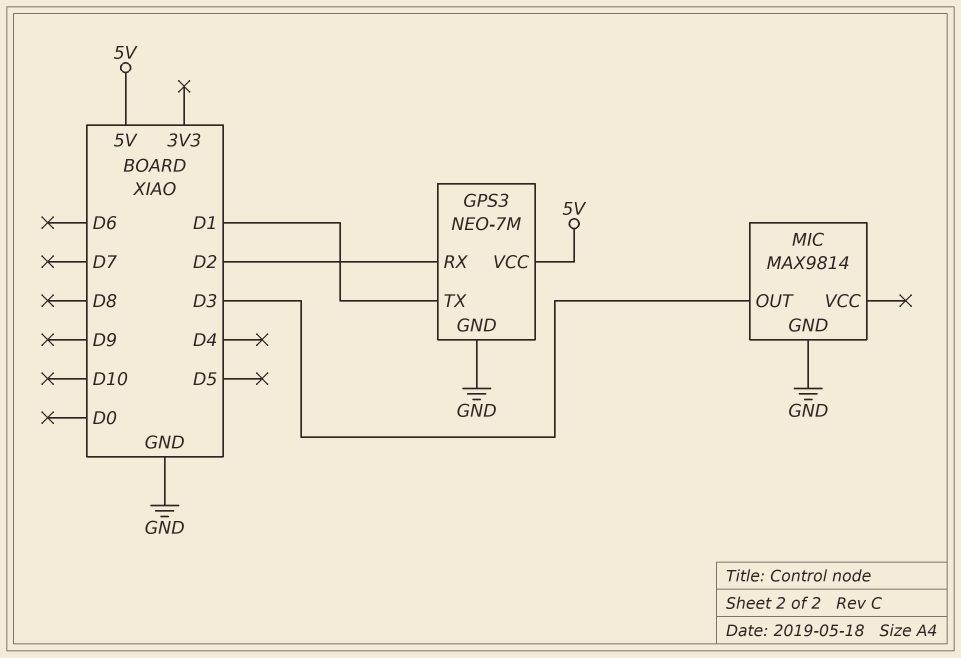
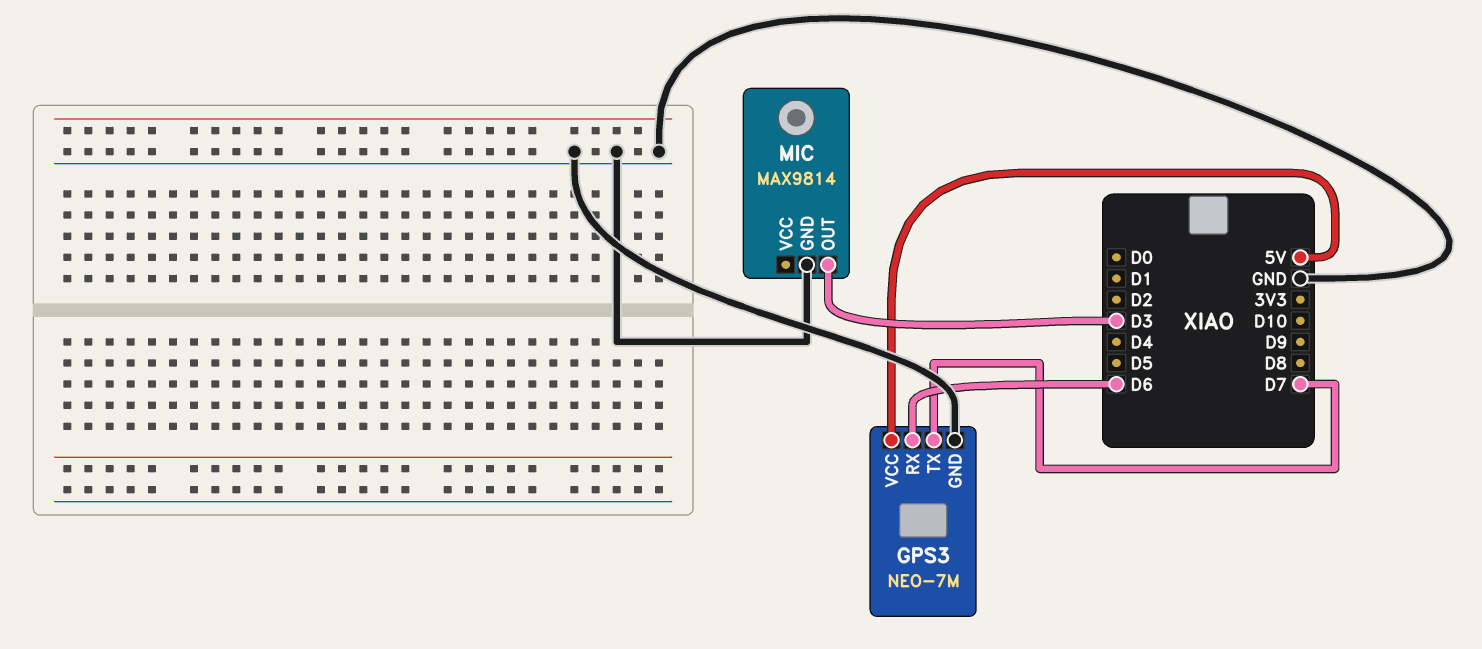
GPS3 pin RX: D2 -> D6
GPS3 pin TX: D1 -> D7

